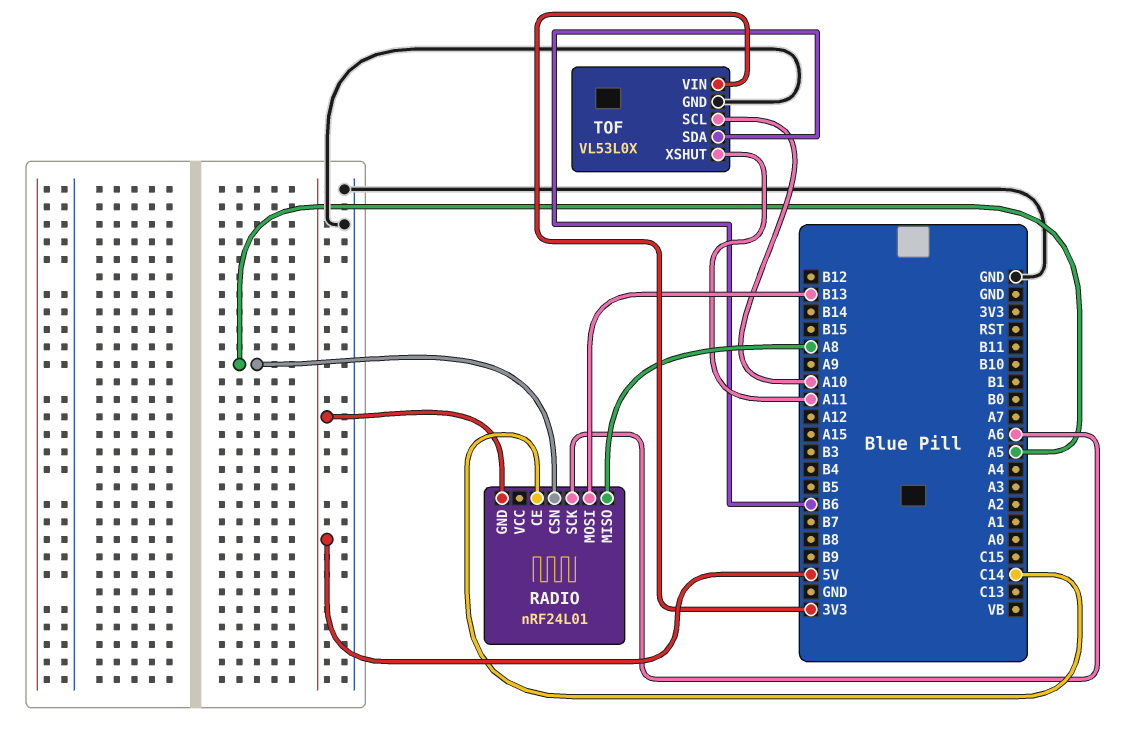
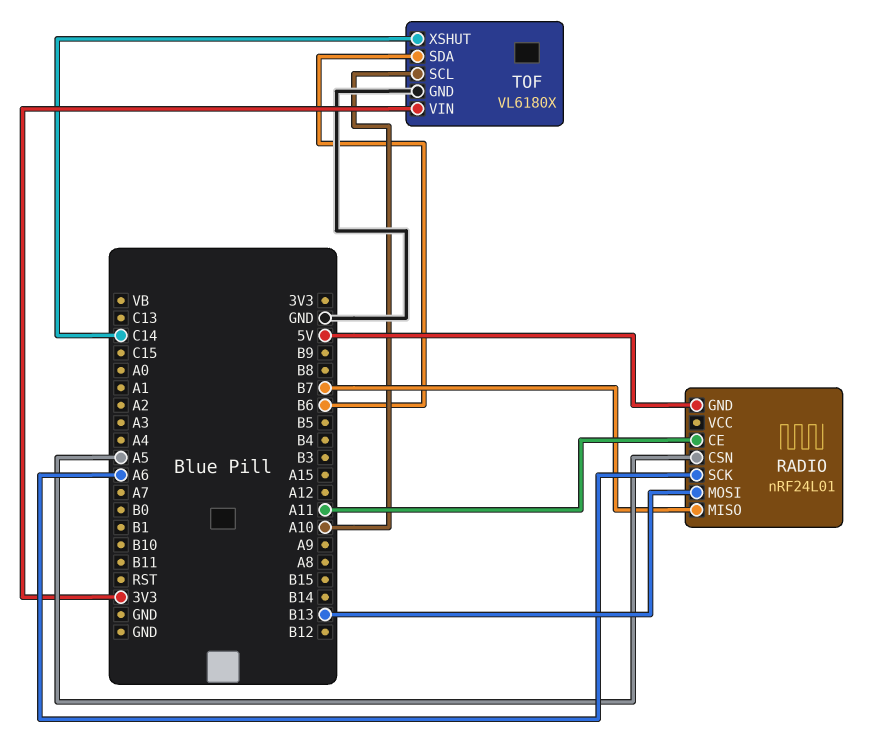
RADIO pin CE: C14 -> A11
RADIO pin MISO: A8 -> B7
TOF: VL53L0X -> VL6180X
TOF pin XSHUT: A11 -> C14

